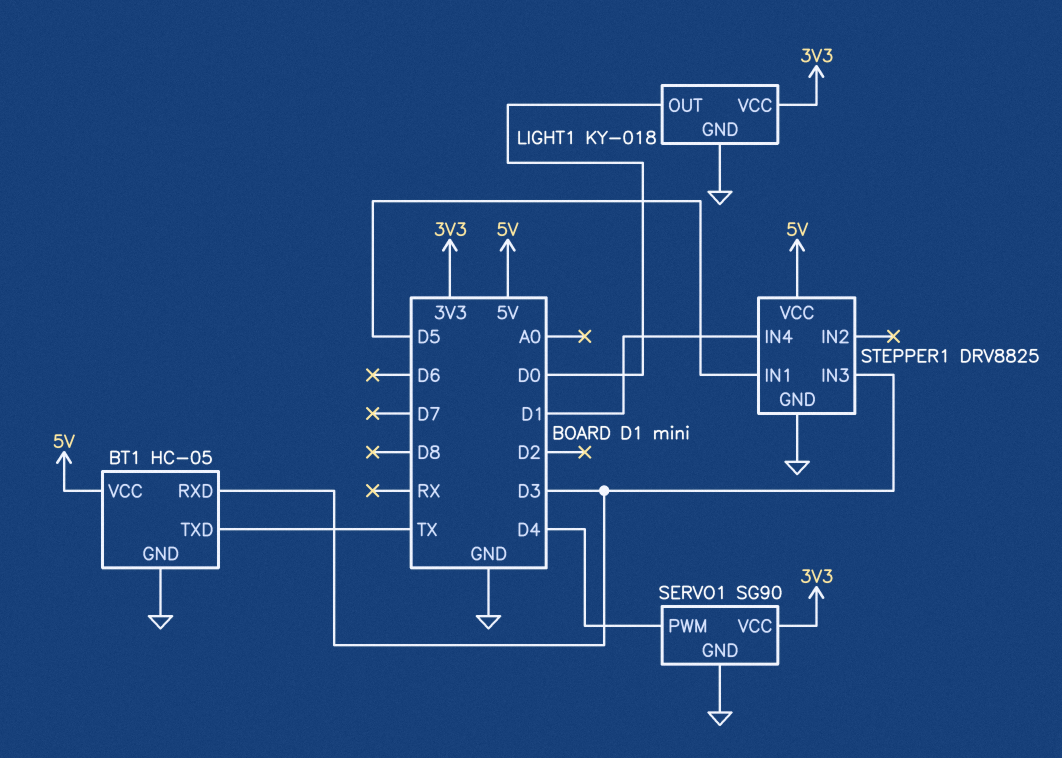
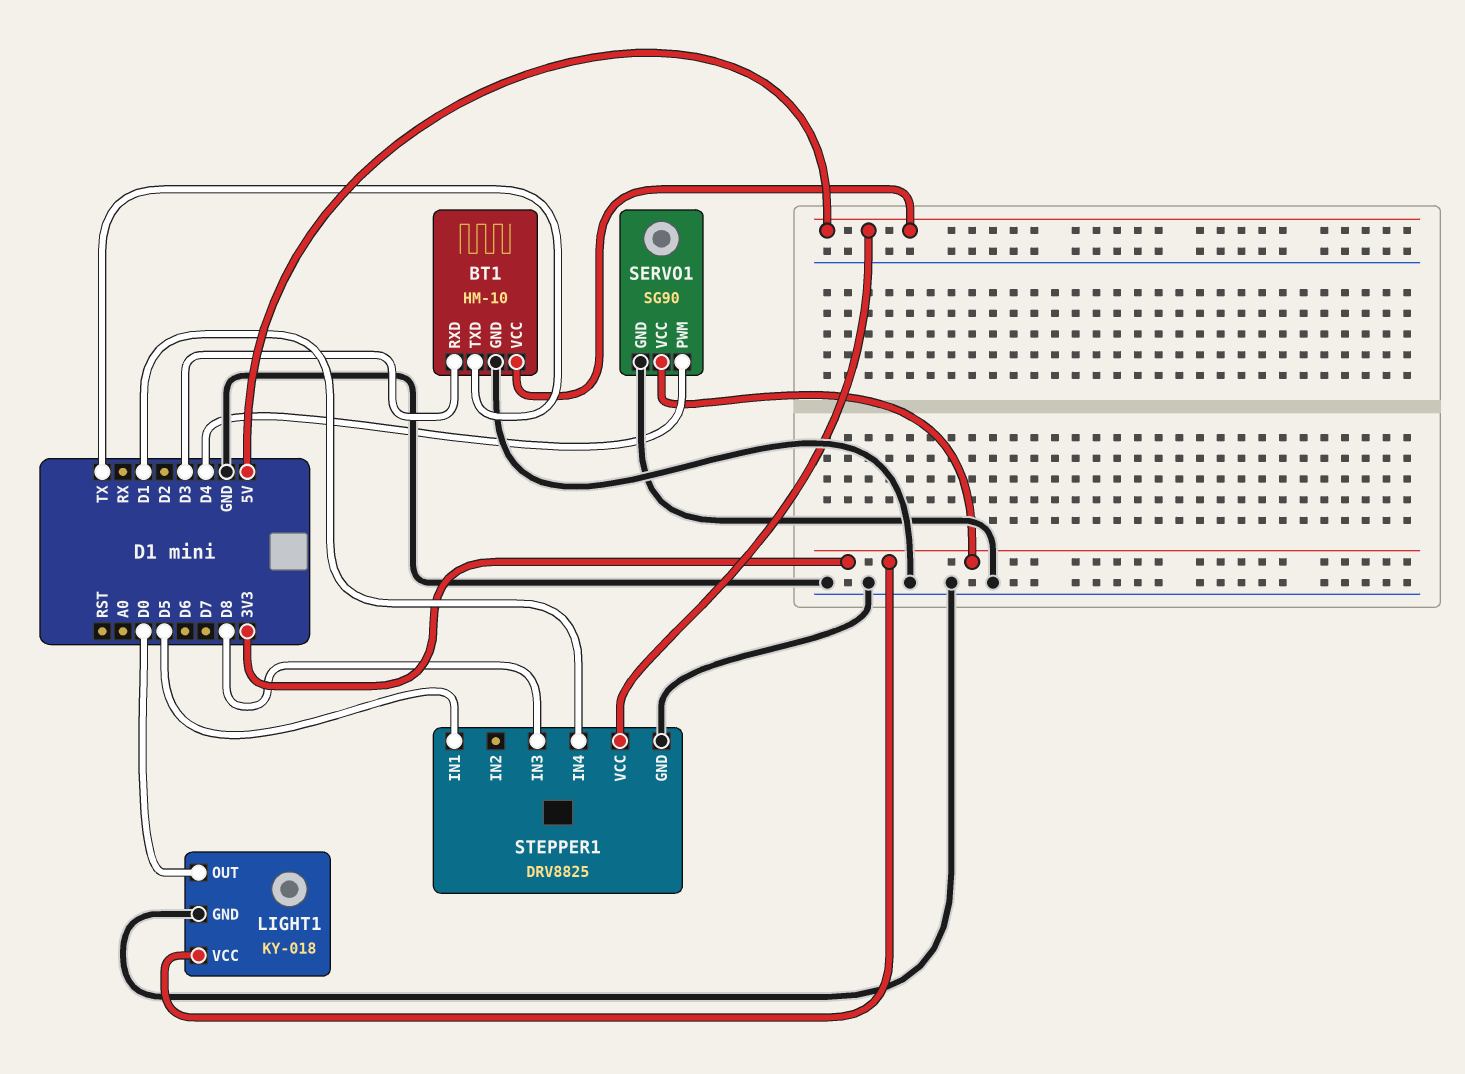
BT1: HC-05 -> HM-10
STEPPER1 pin IN3: D3 -> D8

